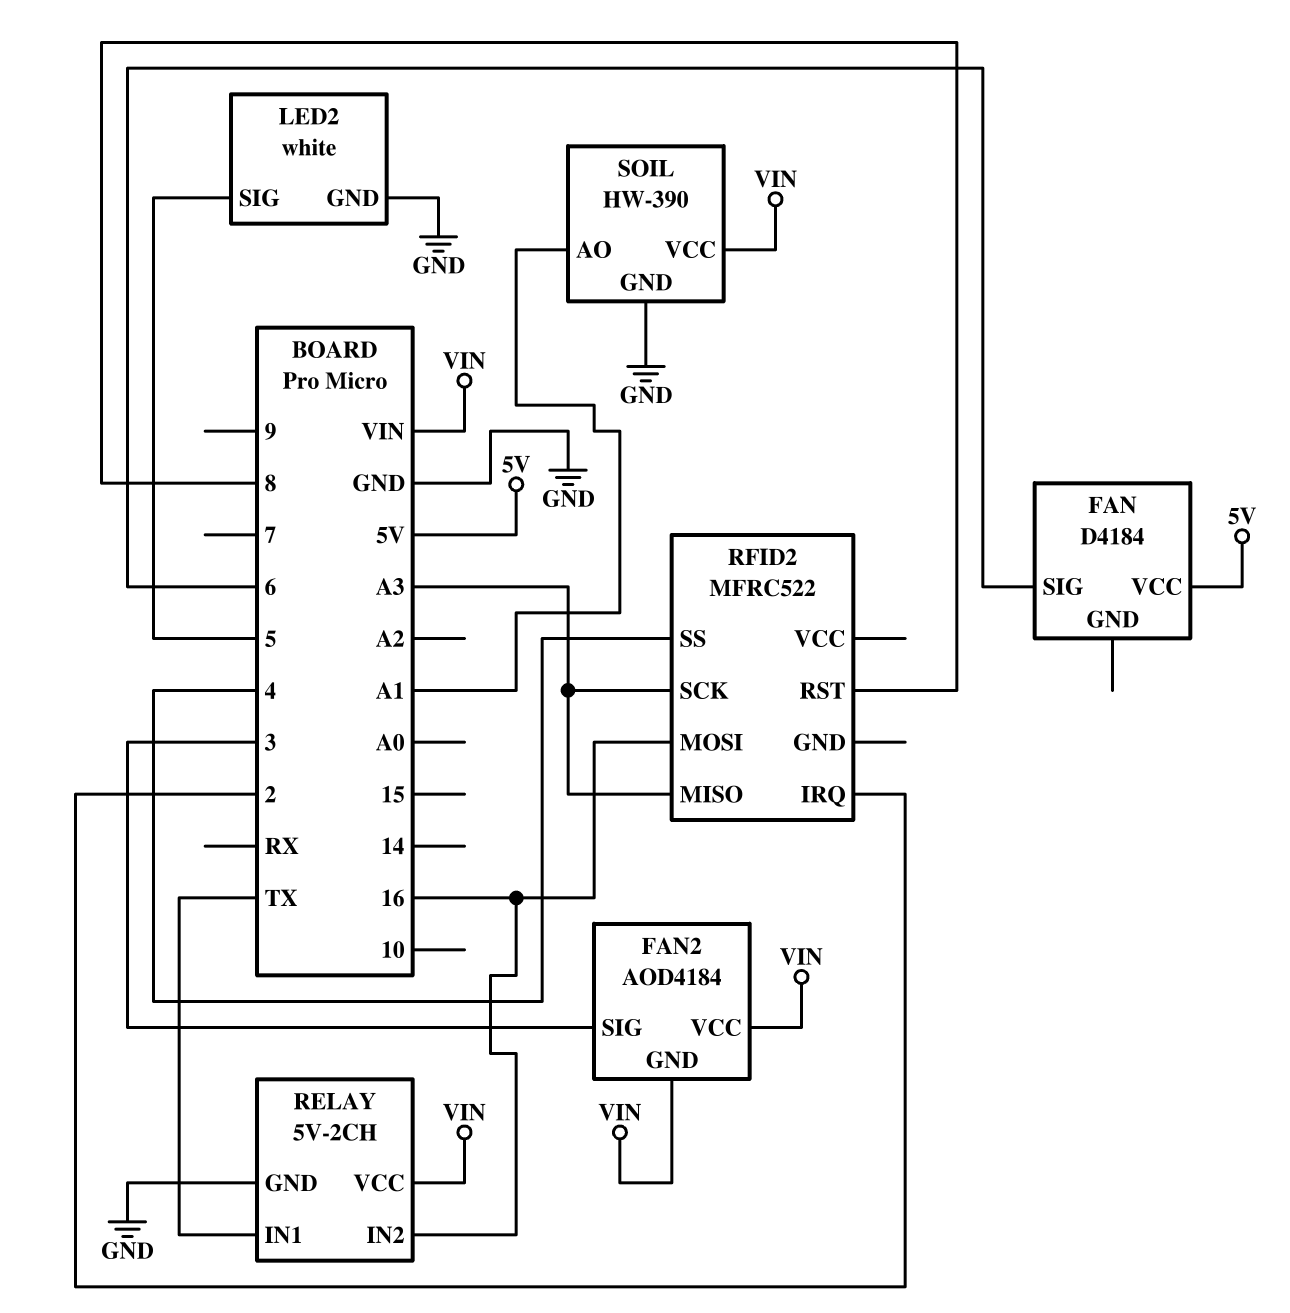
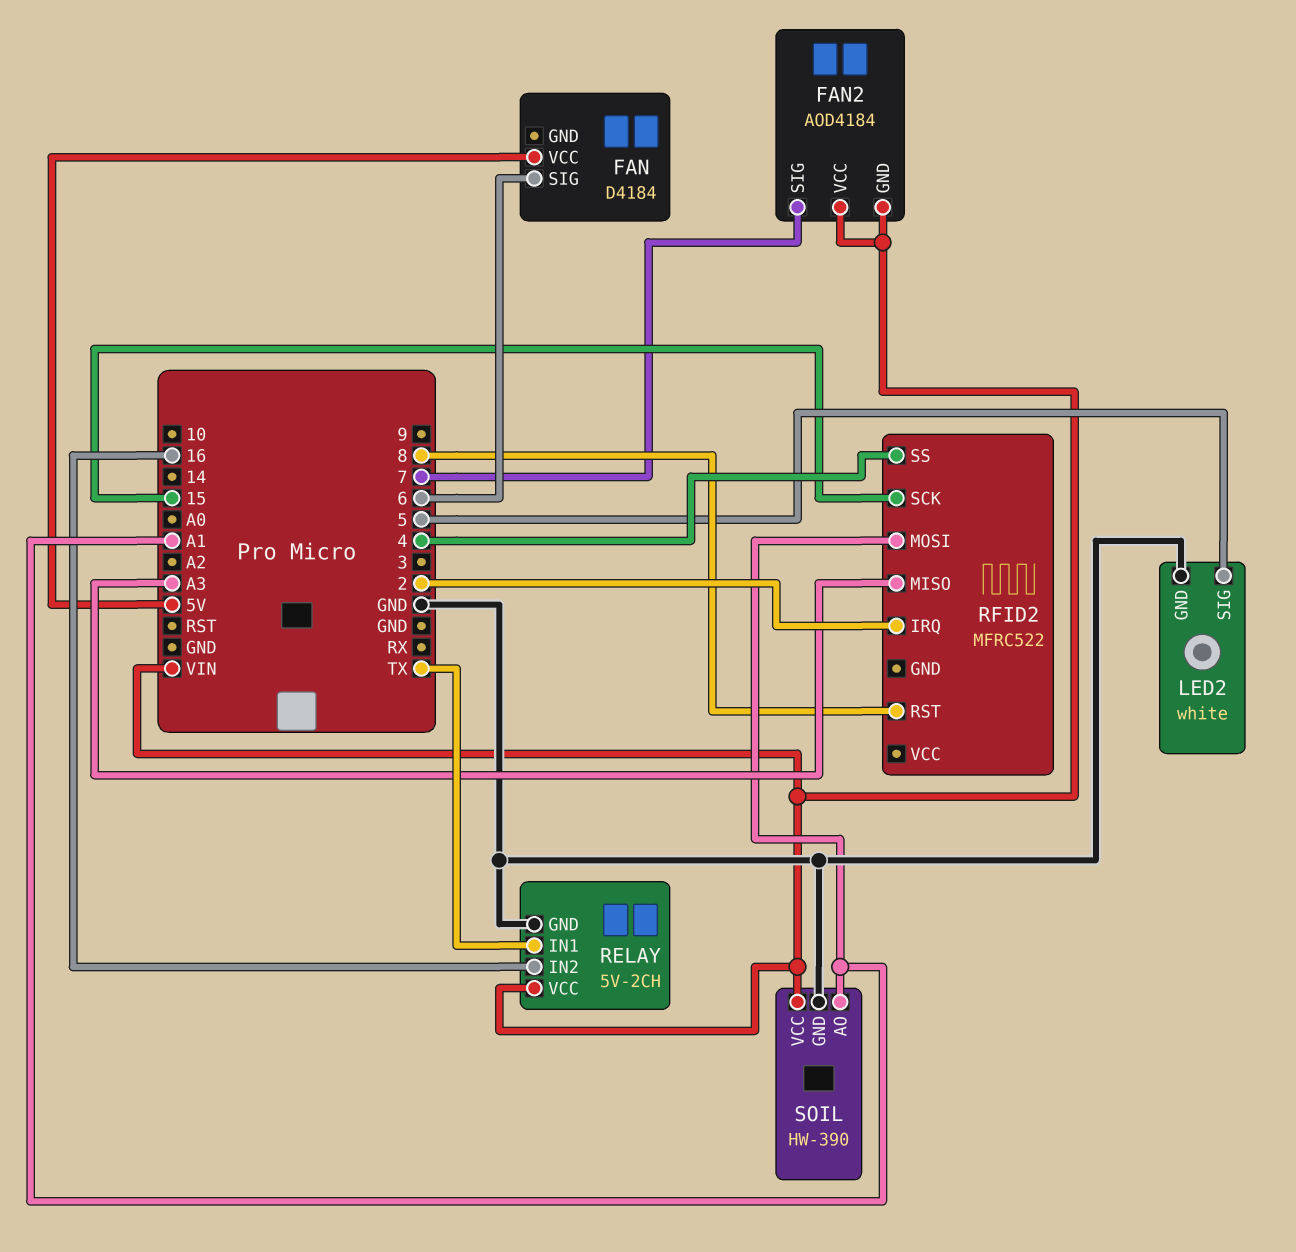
FAN2 pin SIG: 3 -> 7
RFID2 pin MOSI: 16 -> A1
RFID2 pin SCK: A3 -> 15

